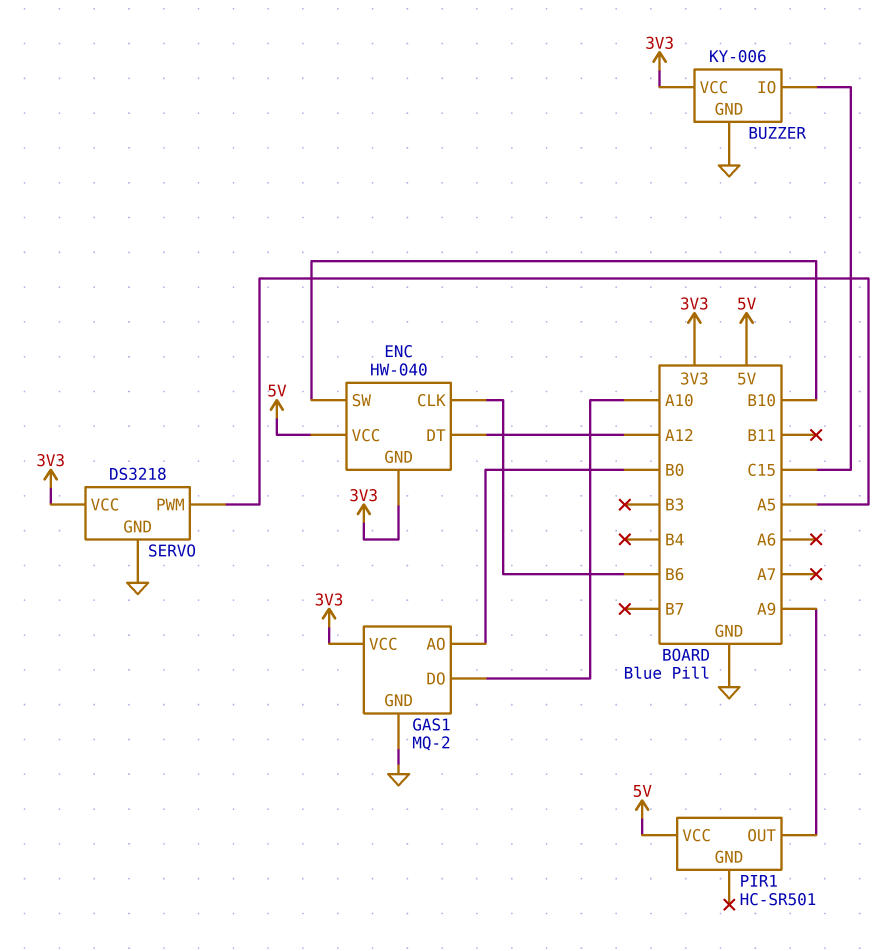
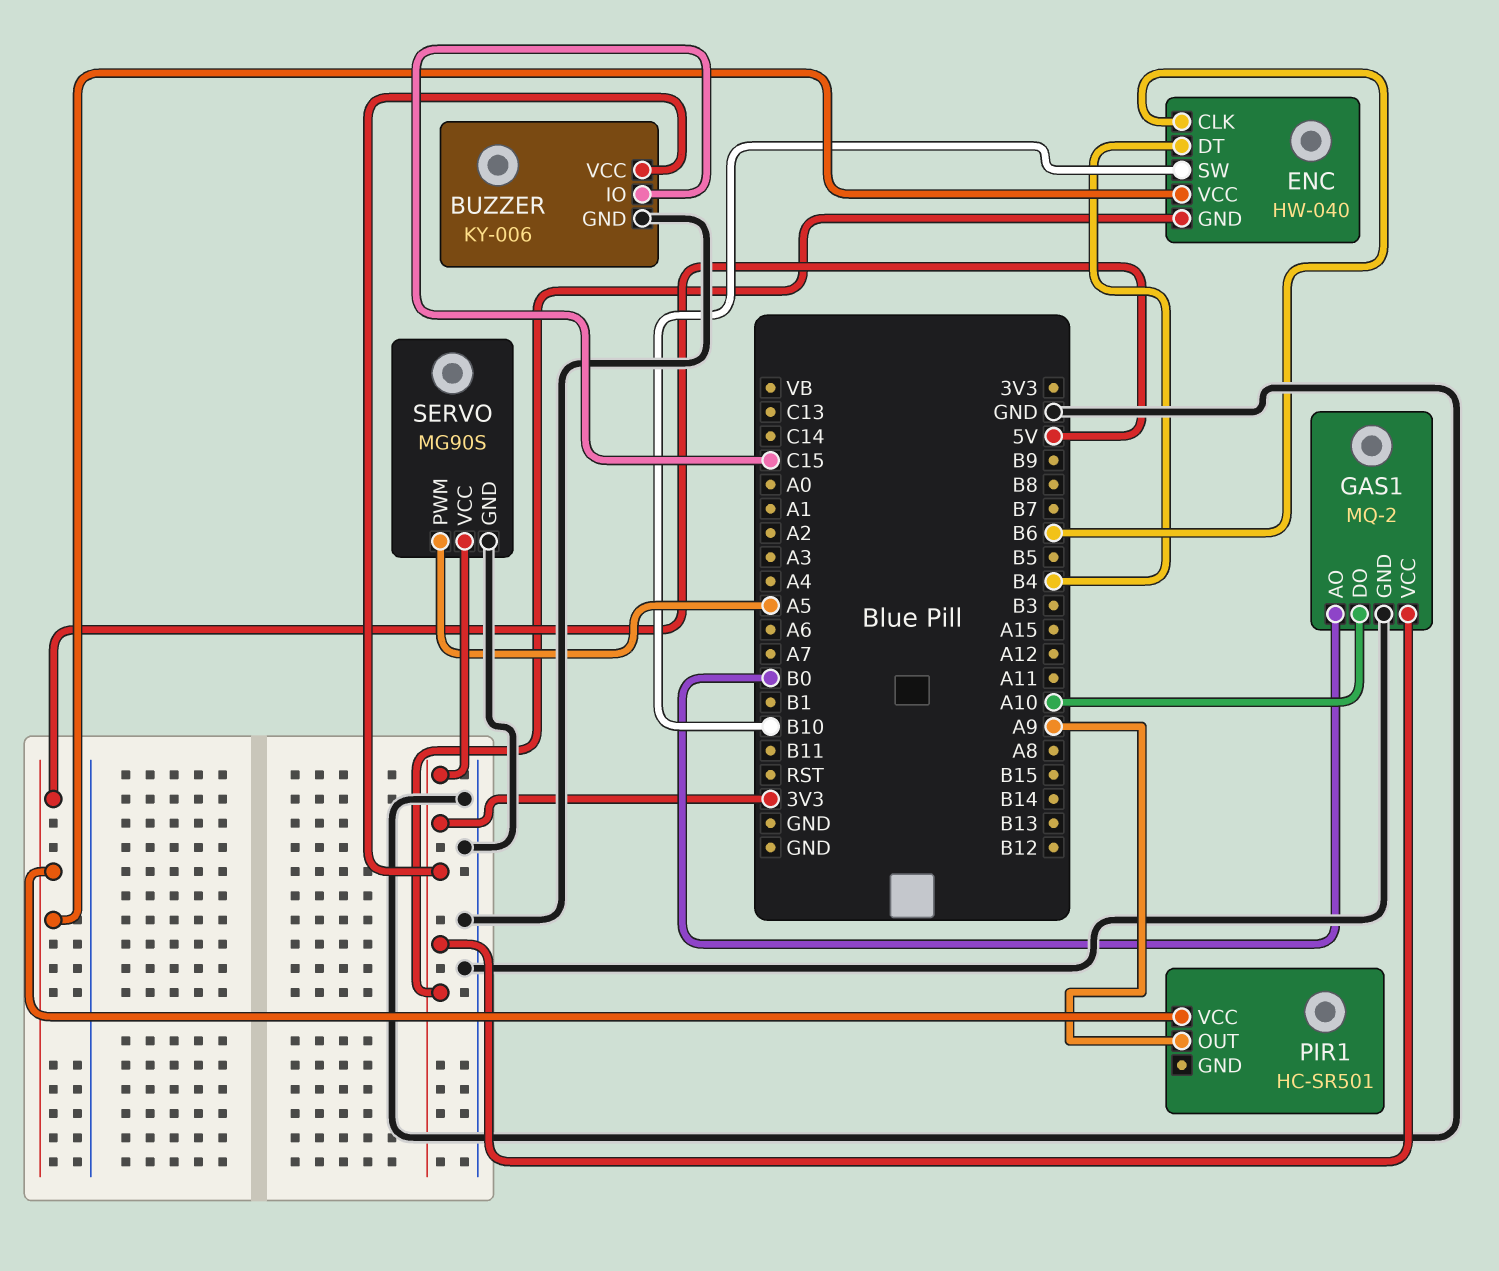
ENC pin DT: A12 -> B4
SERVO: DS3218 -> MG90S

